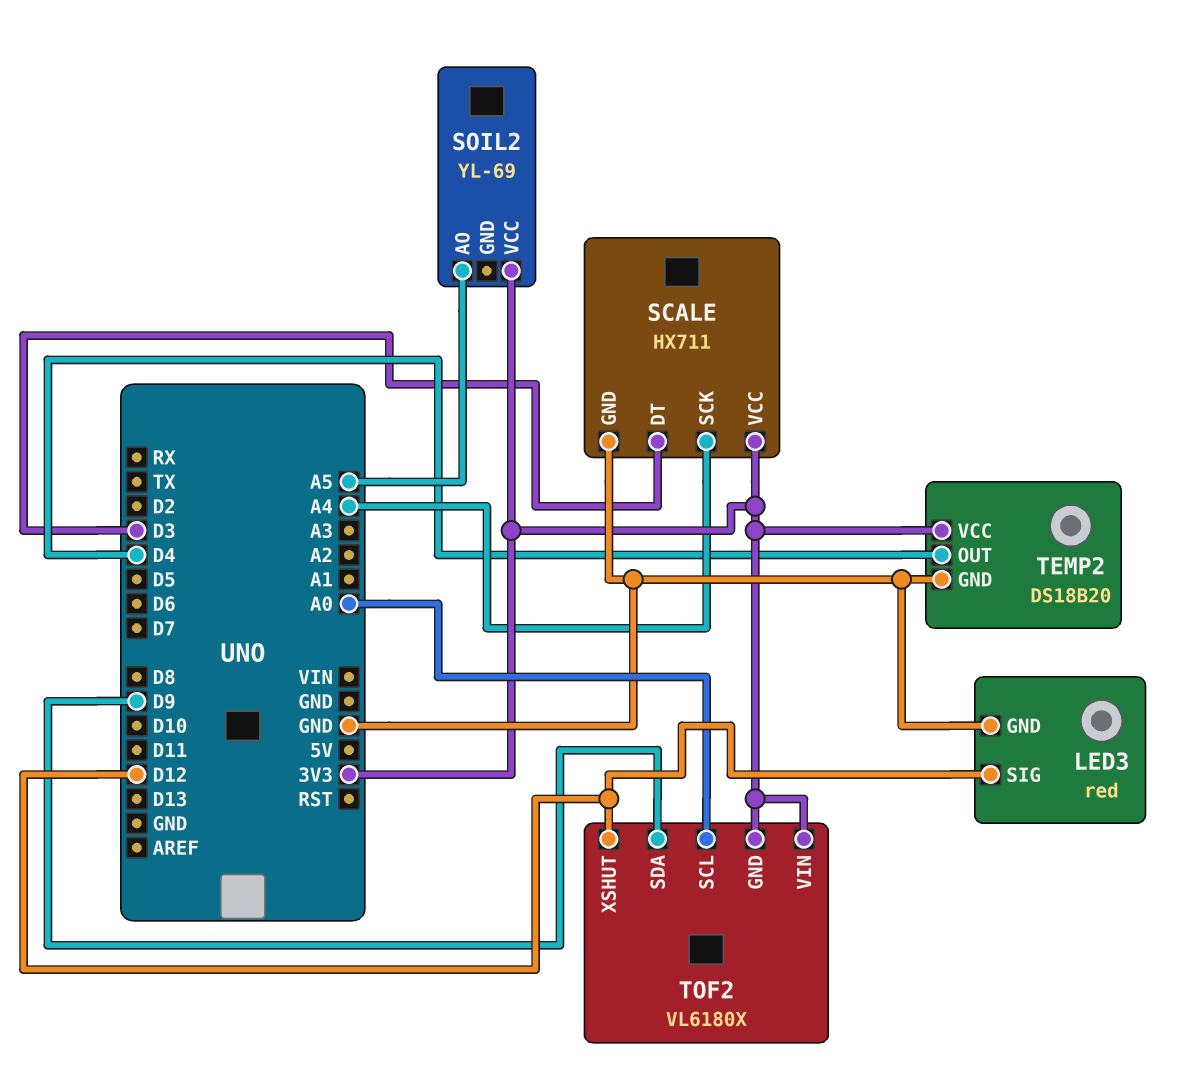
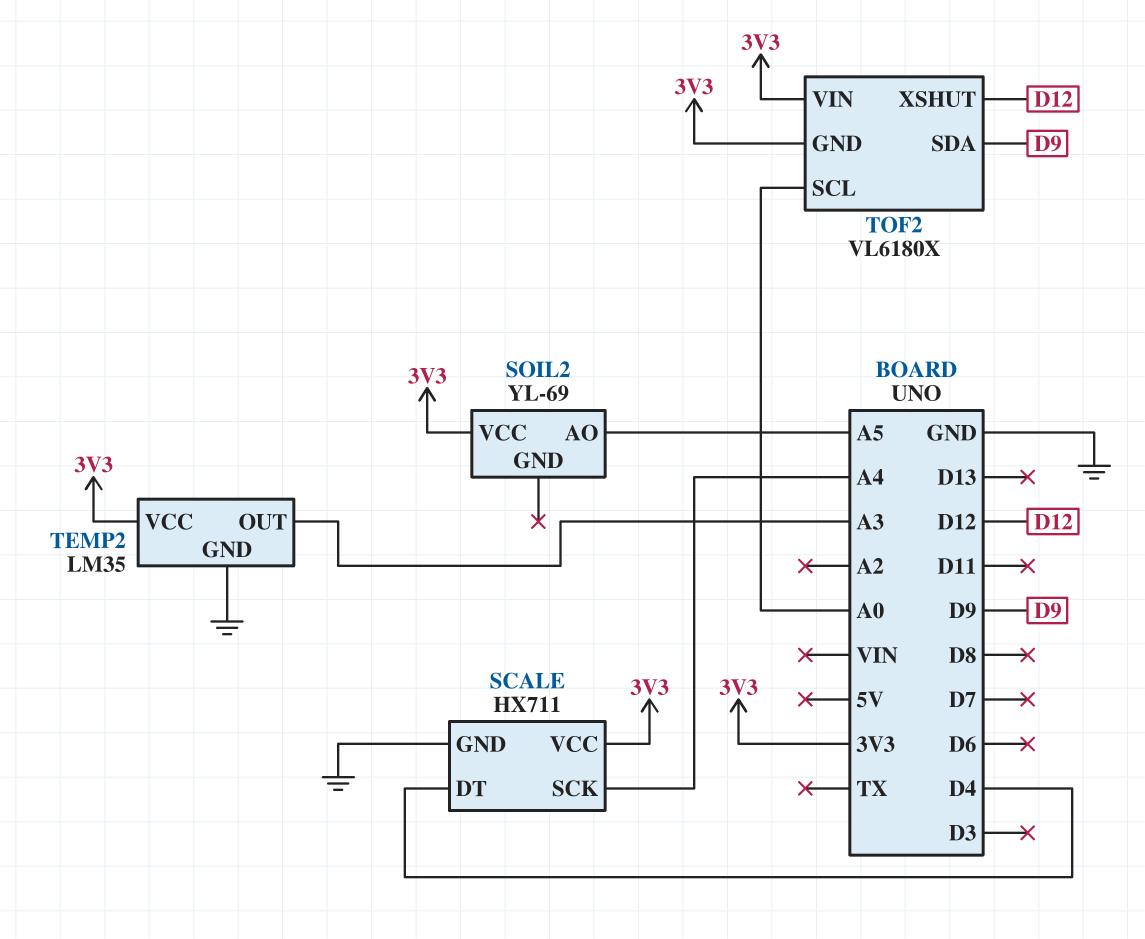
LED3: red -> none
LED3 pin GND: GND -> none
LED3 pin SIG: D12 -> none
SCALE pin DT: D3 -> D4
TEMP2: DS18B20 -> LM35
TEMP2 pin OUT: D4 -> A3

